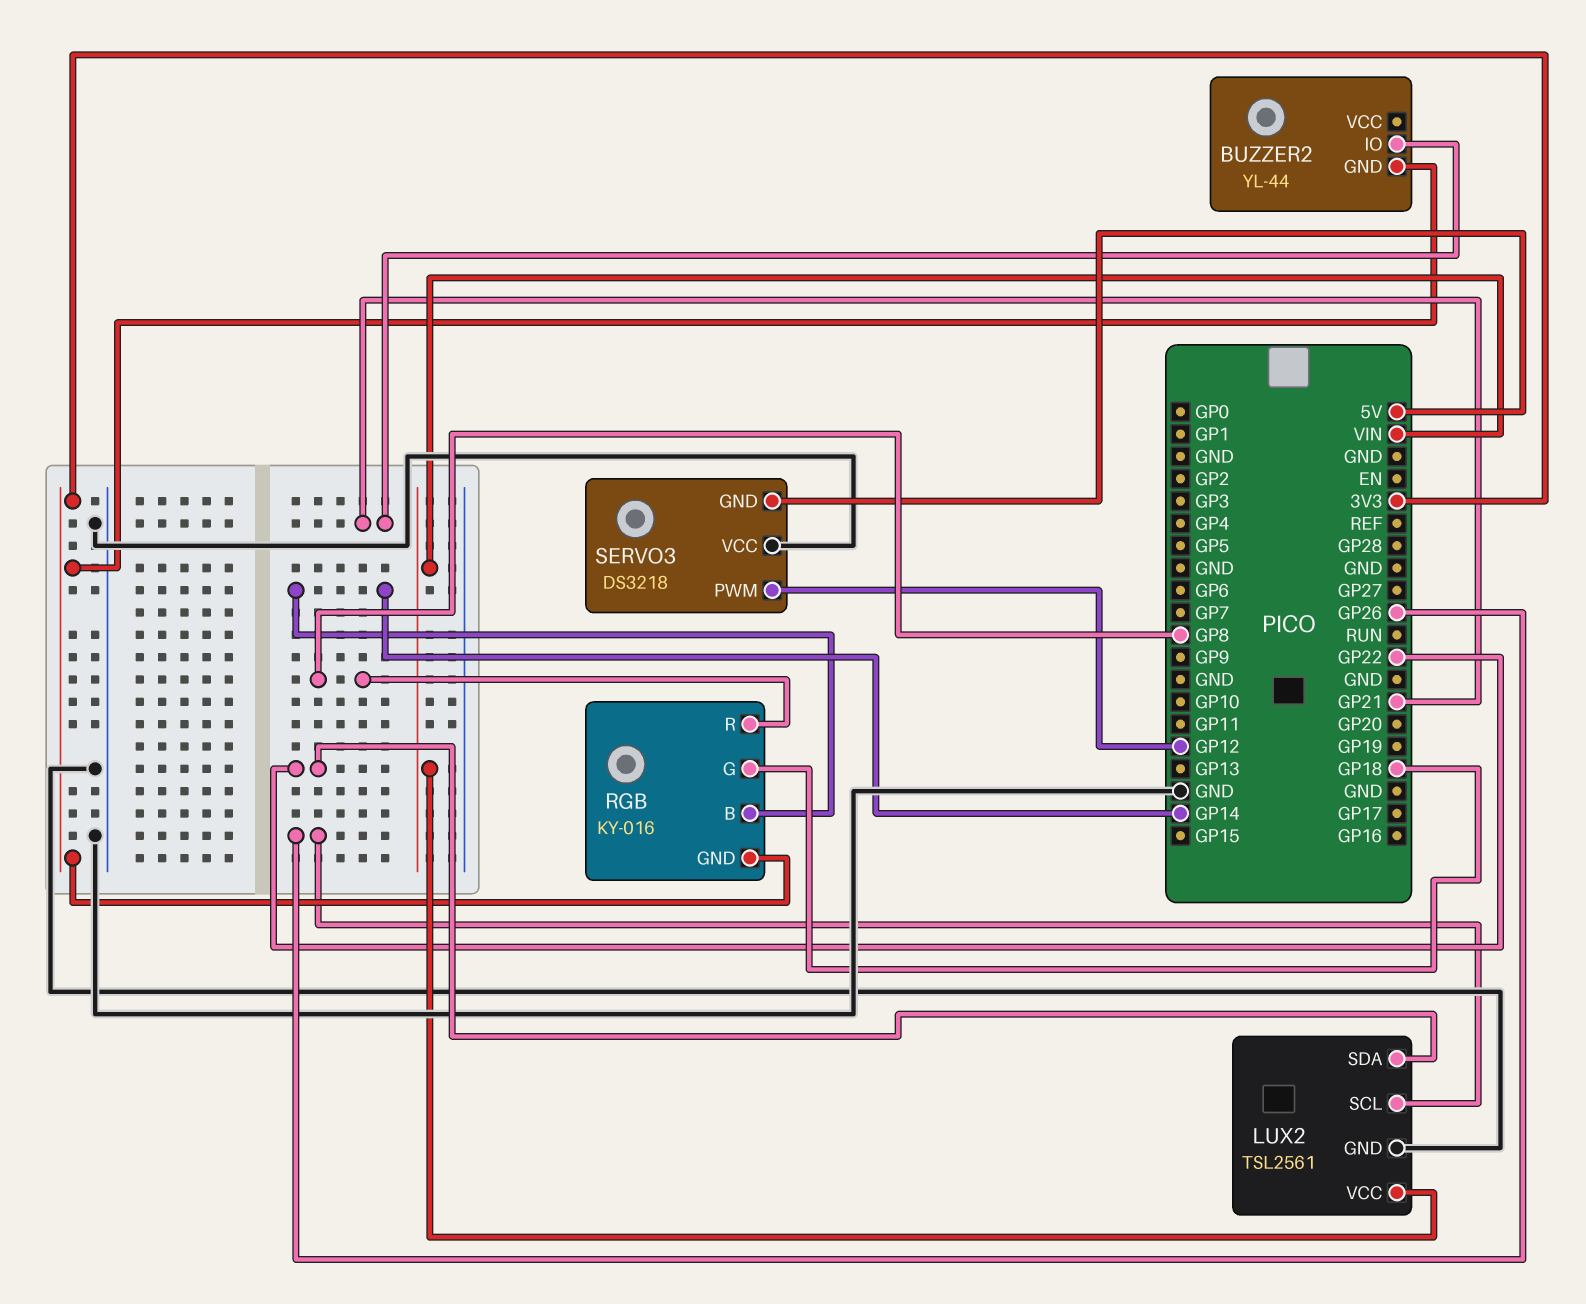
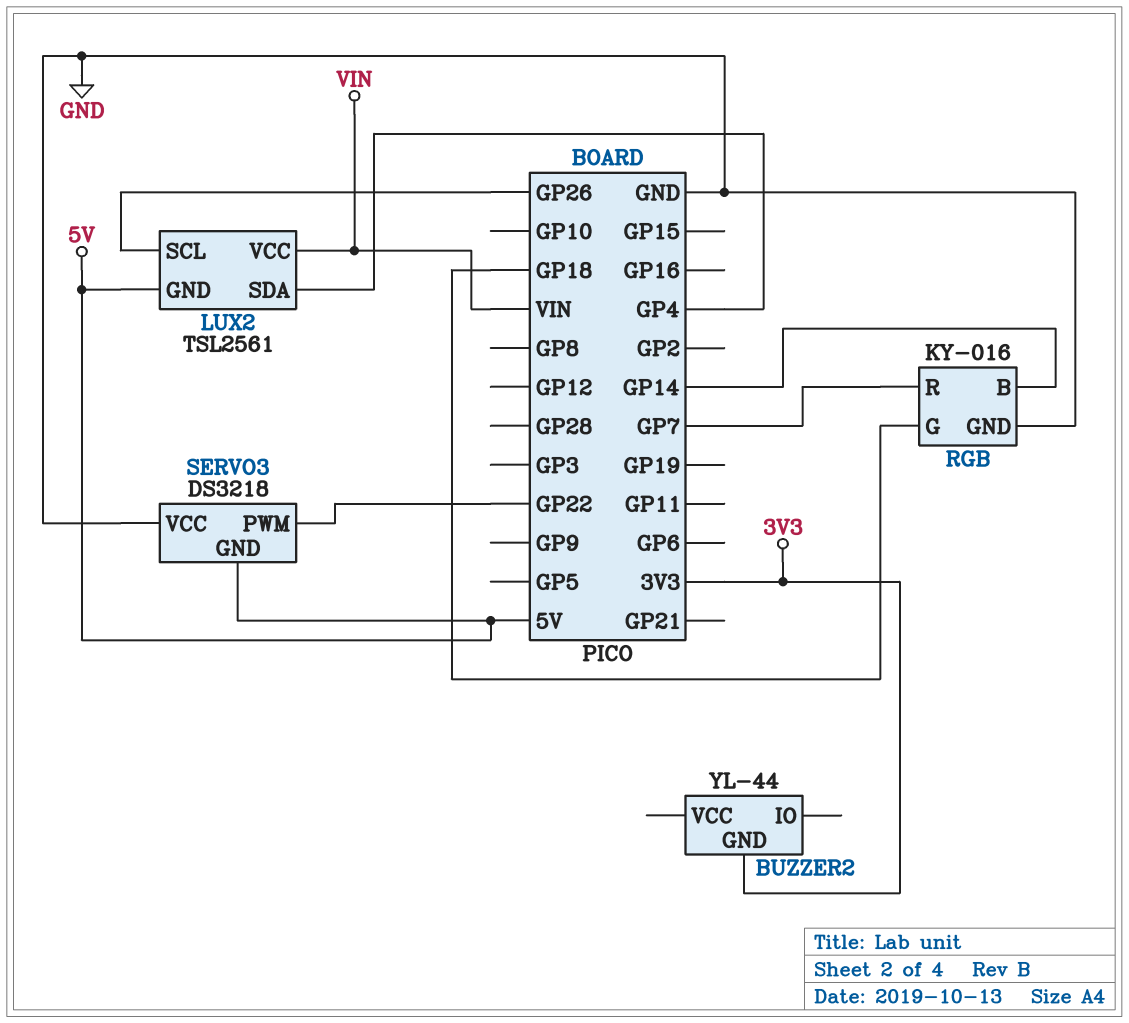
BUZZER2 pin IO: GP21 -> none
LUX2 pin GND: GND -> 5V
LUX2 pin SDA: GP22 -> GP4
RGB pin GND: 3V3 -> GND
RGB pin R: GP8 -> GP7
SERVO3 pin PWM: GP12 -> GP22

